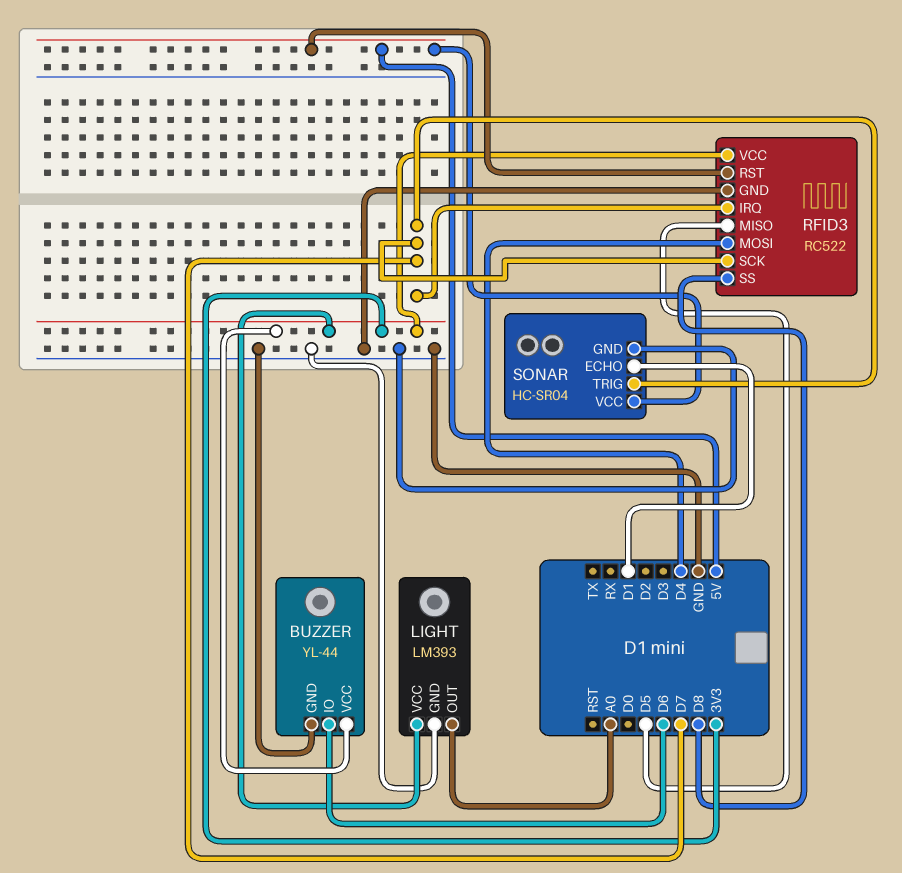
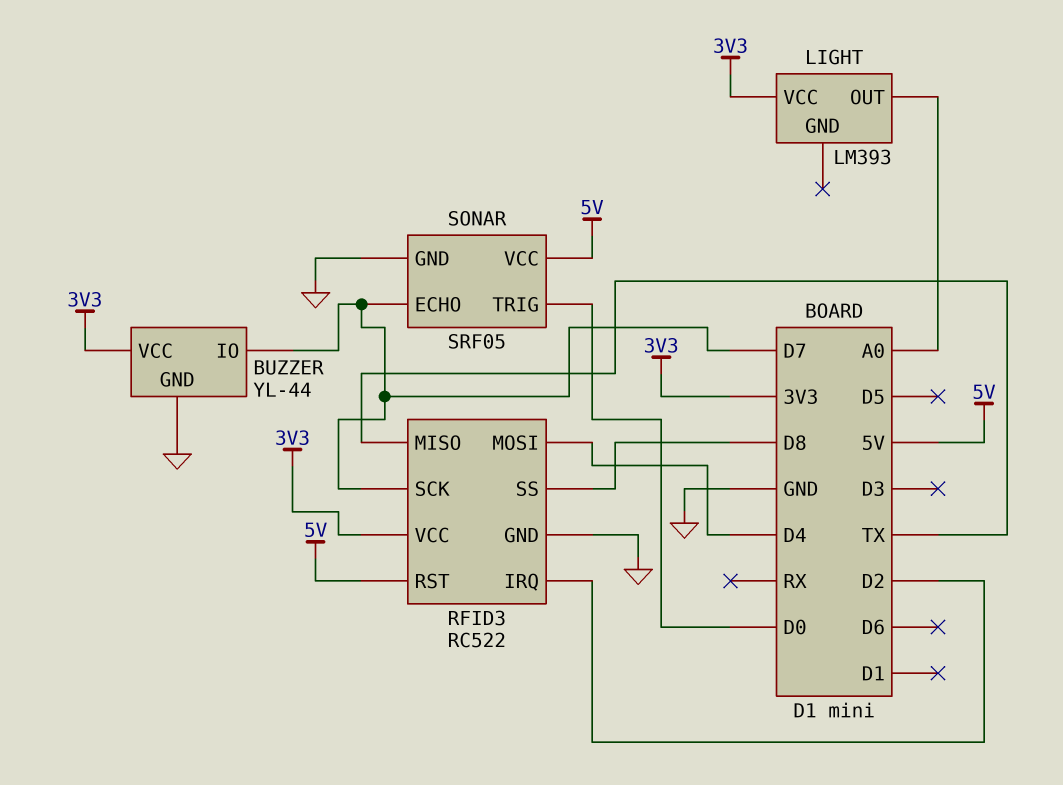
BUZZER pin IO: D6 -> D7
LIGHT pin GND: GND -> none
RFID3 pin IRQ: D7 -> D2
RFID3 pin MISO: D5 -> TX
SONAR: HC-SR04 -> SRF05
SONAR pin ECHO: D1 -> D7
SONAR pin TRIG: D7 -> D0

